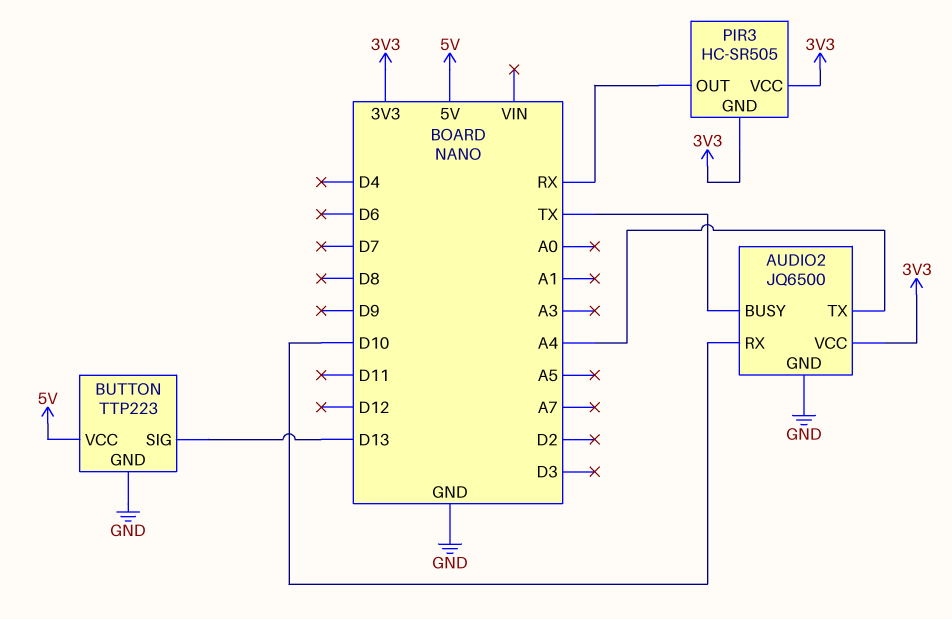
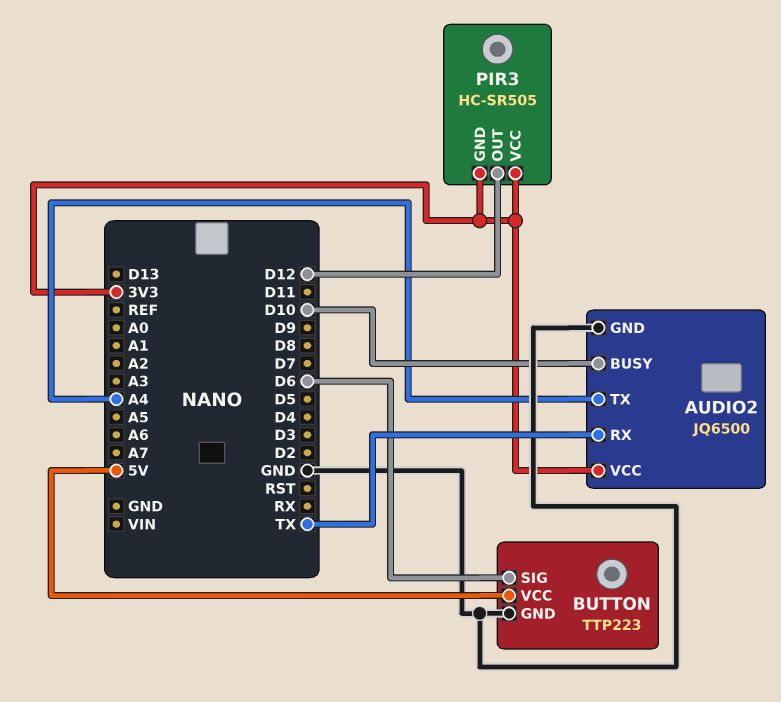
AUDIO2 pin BUSY: TX -> D10
AUDIO2 pin RX: D10 -> TX
BUTTON pin SIG: D13 -> D6
PIR3 pin OUT: RX -> D12

